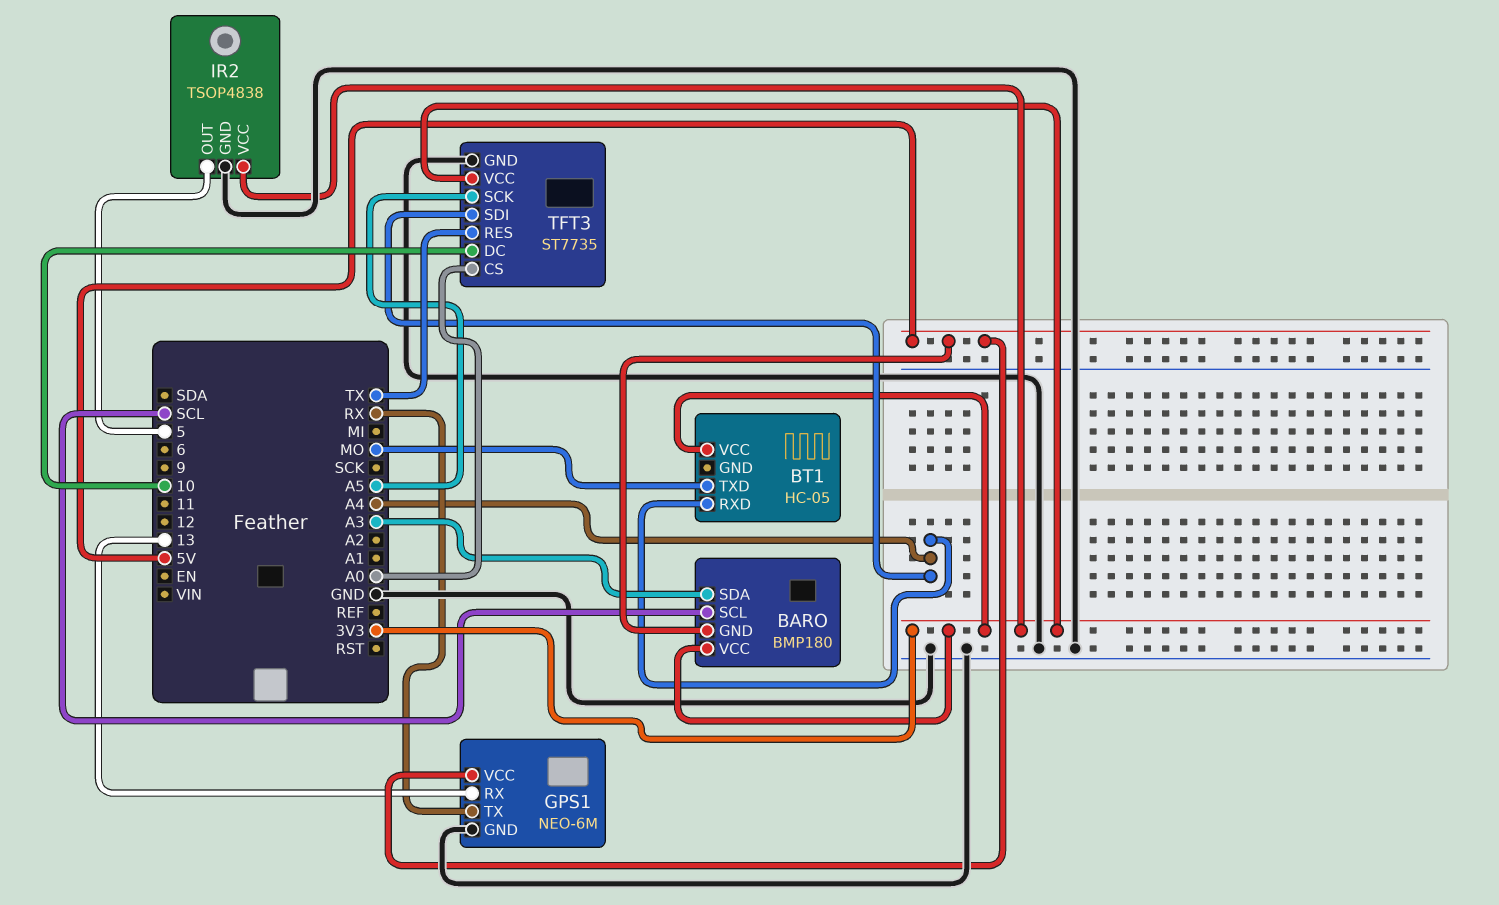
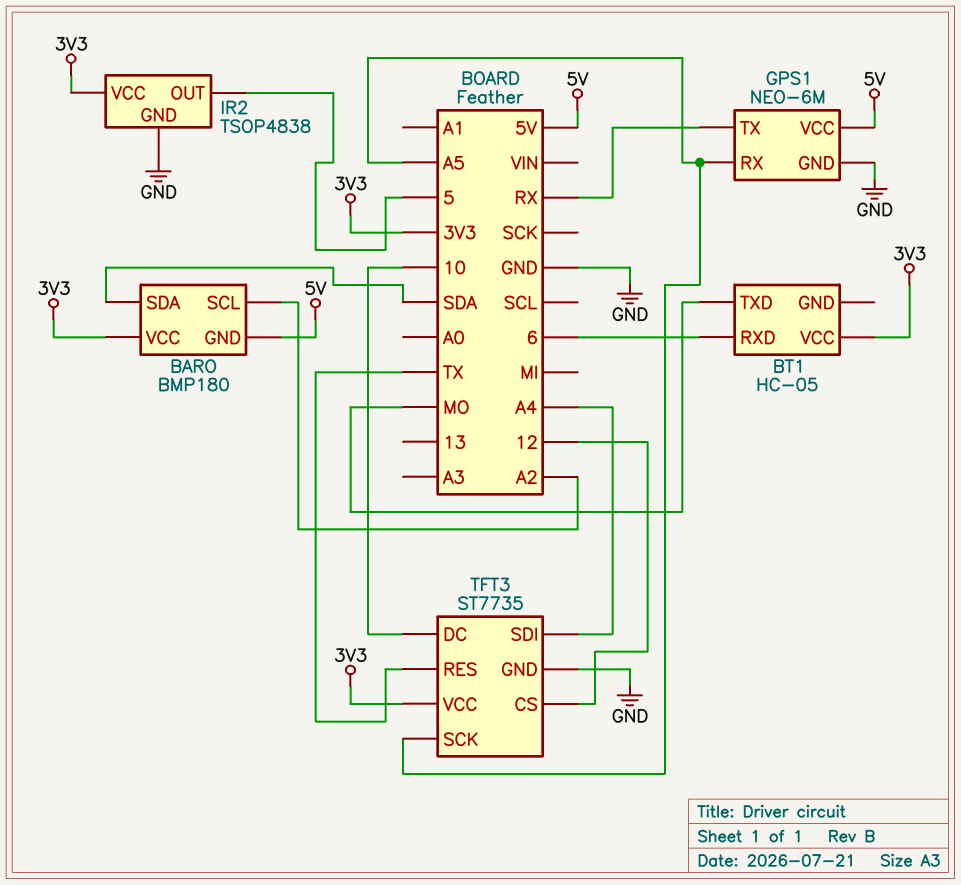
BARO pin SCL: SCL -> A2
BARO pin SDA: A3 -> SDA
BT1 pin RXD: A4 -> 6
GPS1 pin RX: 13 -> A5
TFT3 pin CS: A0 -> 12

